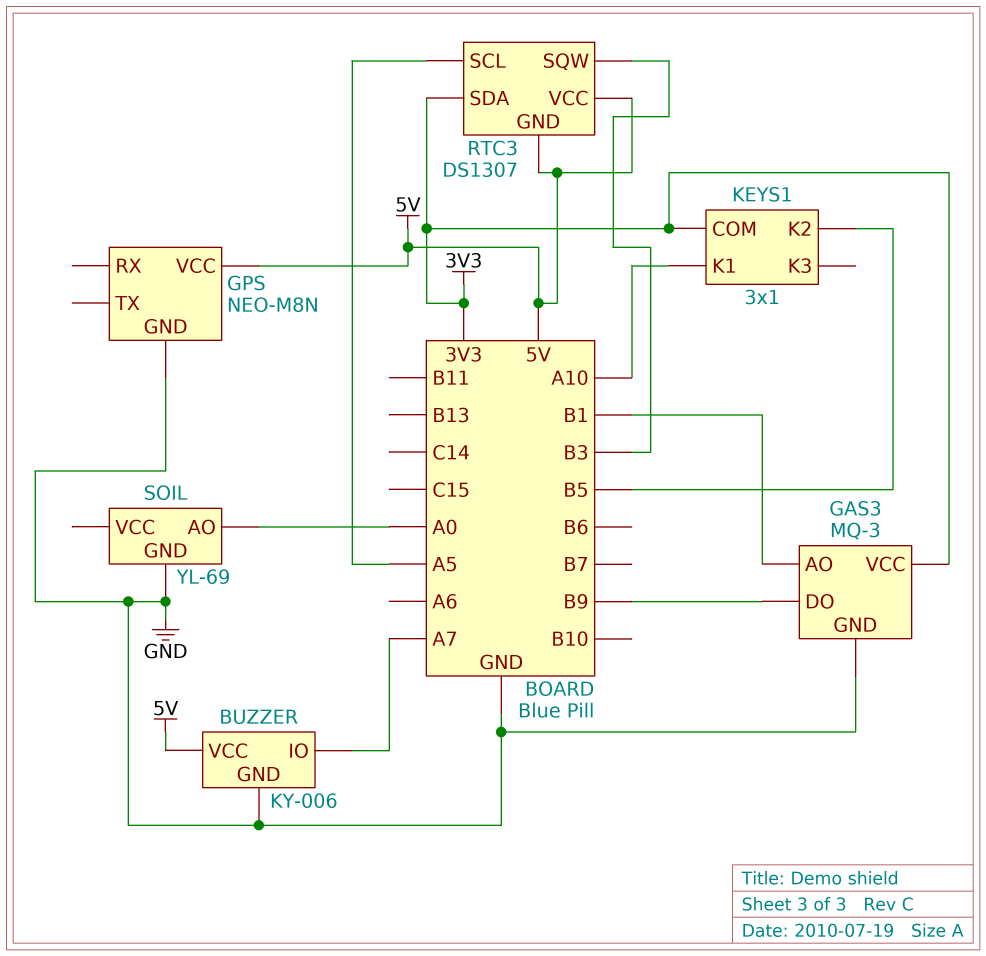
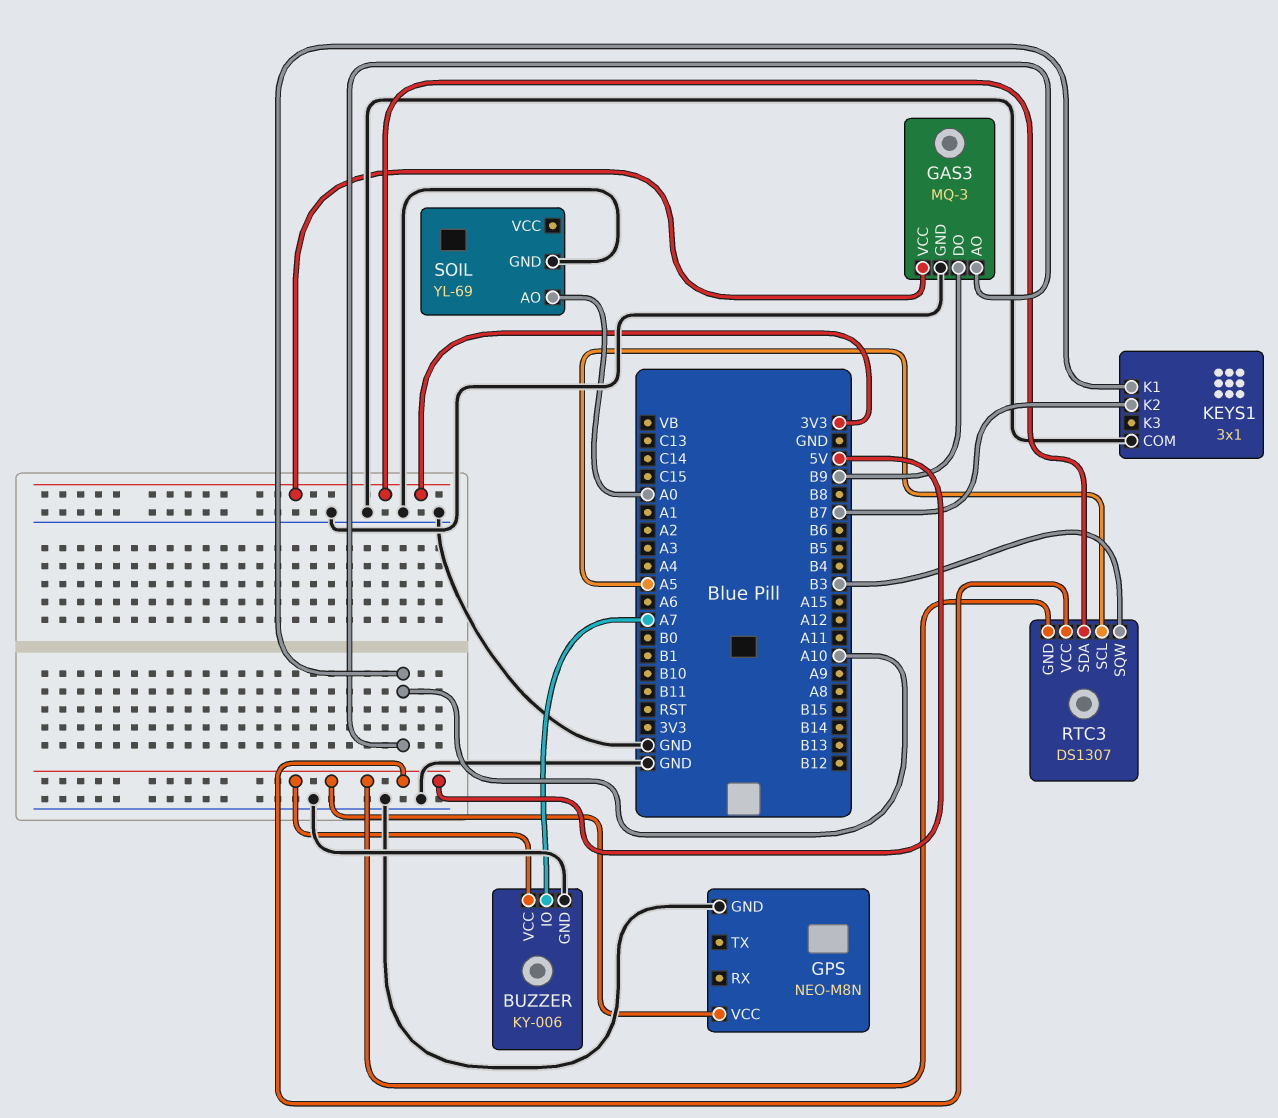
GAS3 pin AO: B1 -> A10
KEYS1 pin COM: 3V3 -> GND
KEYS1 pin K2: B5 -> B7

